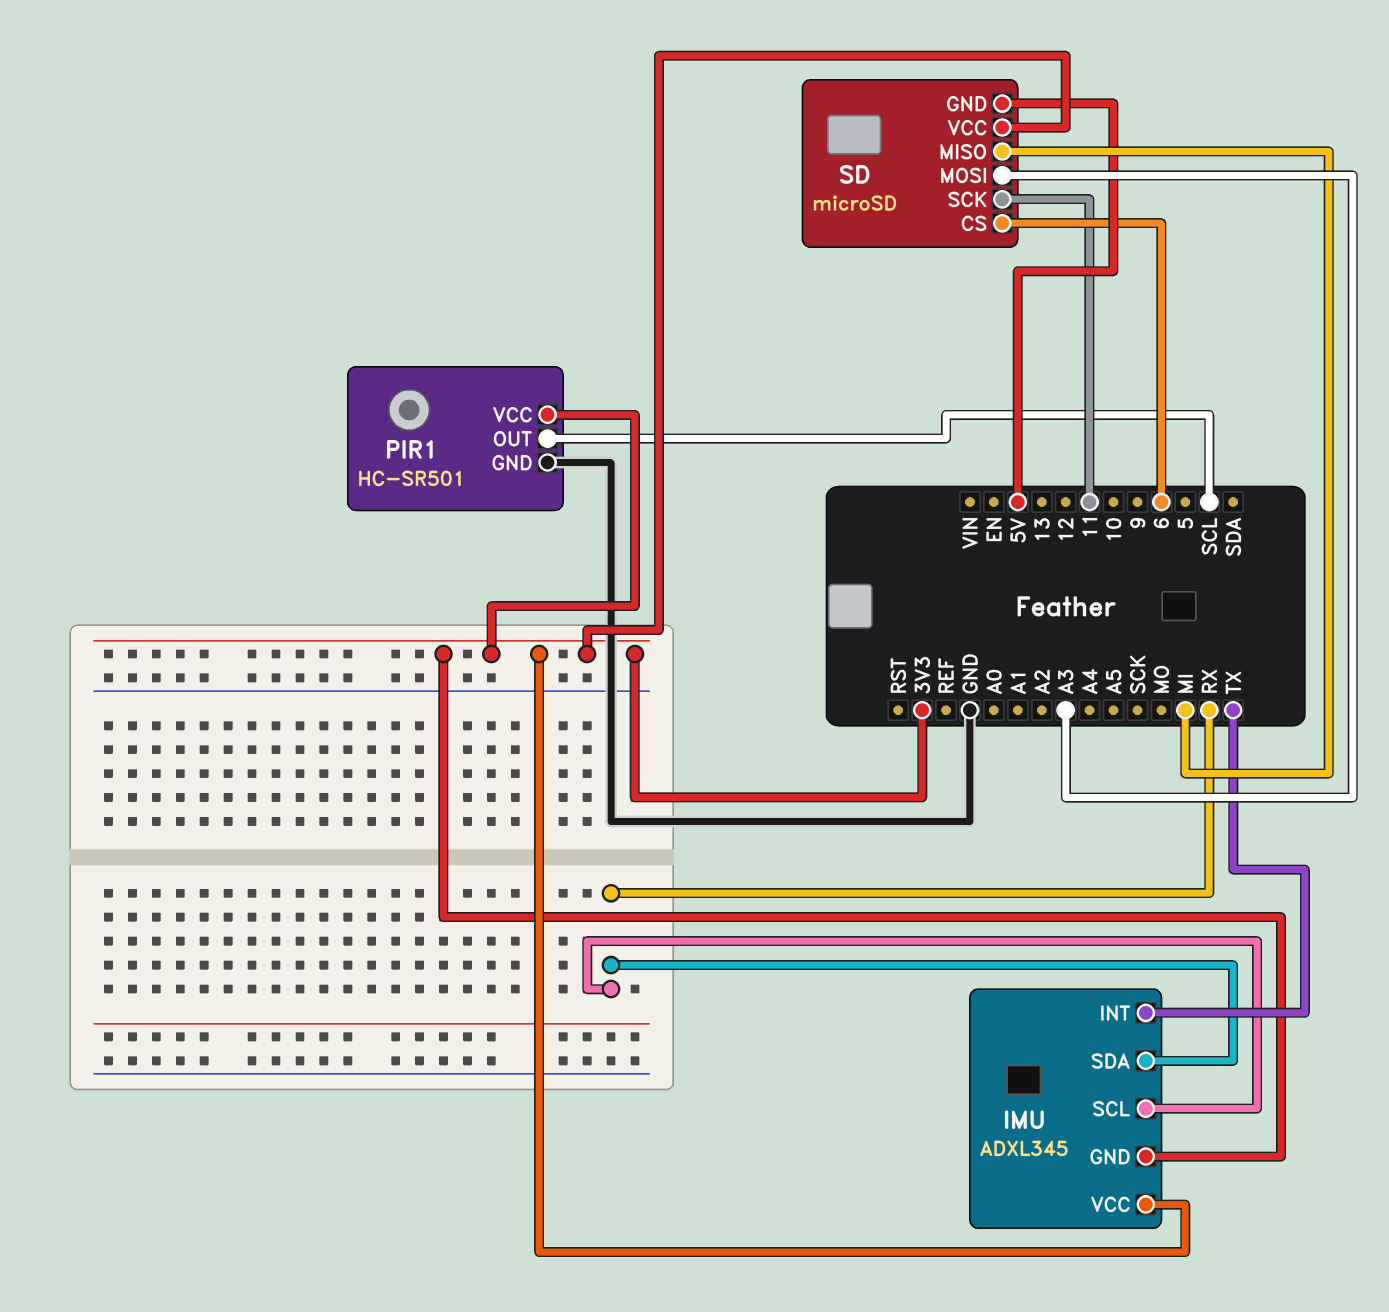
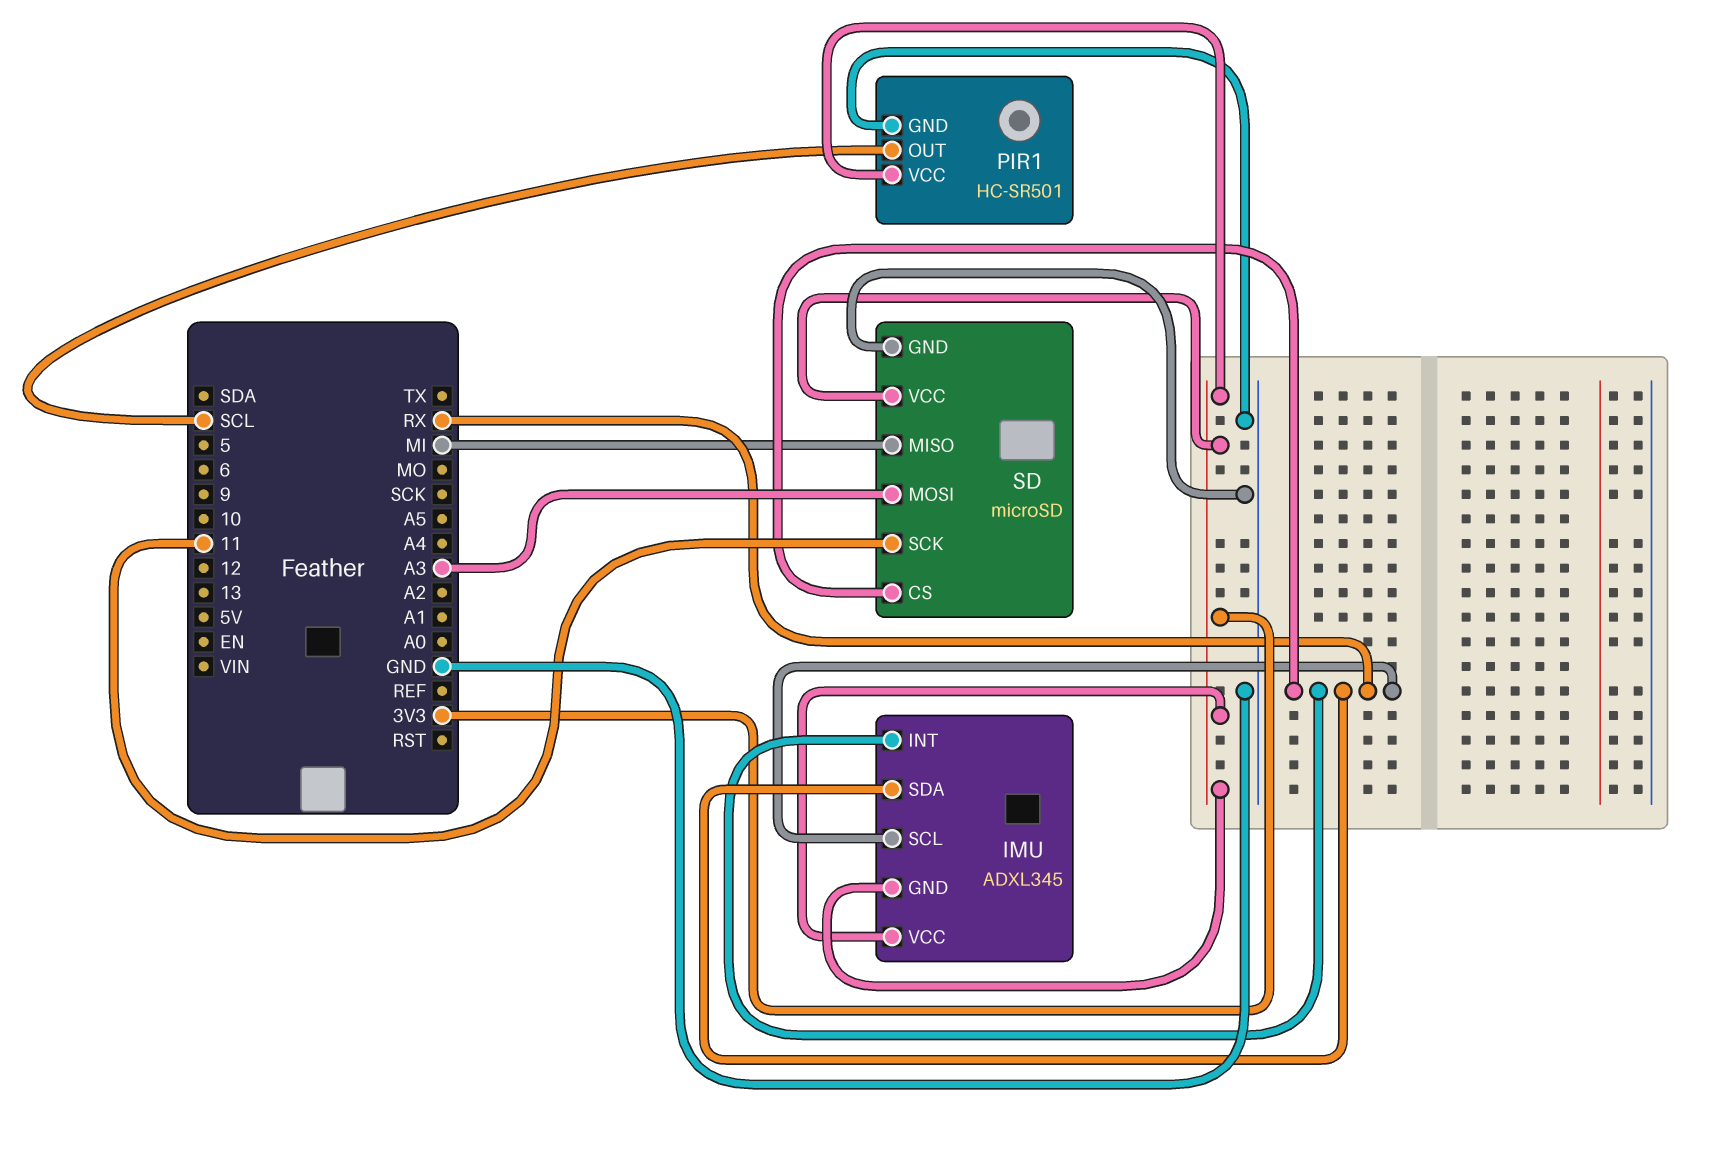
IMU pin INT: TX -> RX
SD pin CS: 6 -> RX
SD pin GND: 5V -> GND

